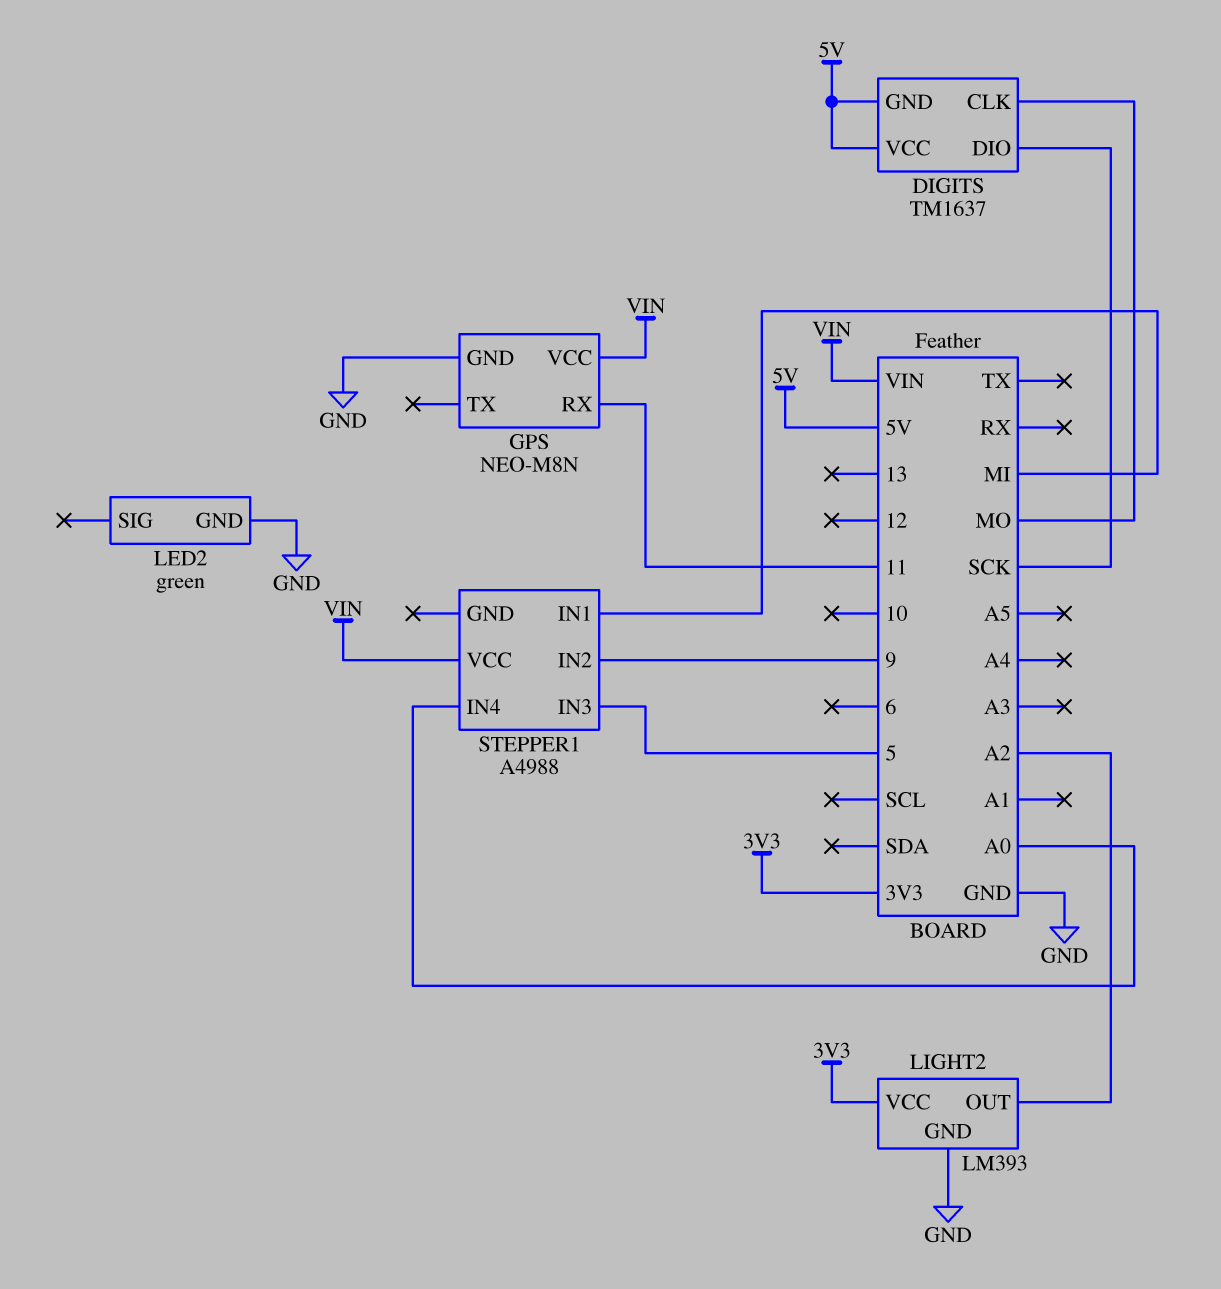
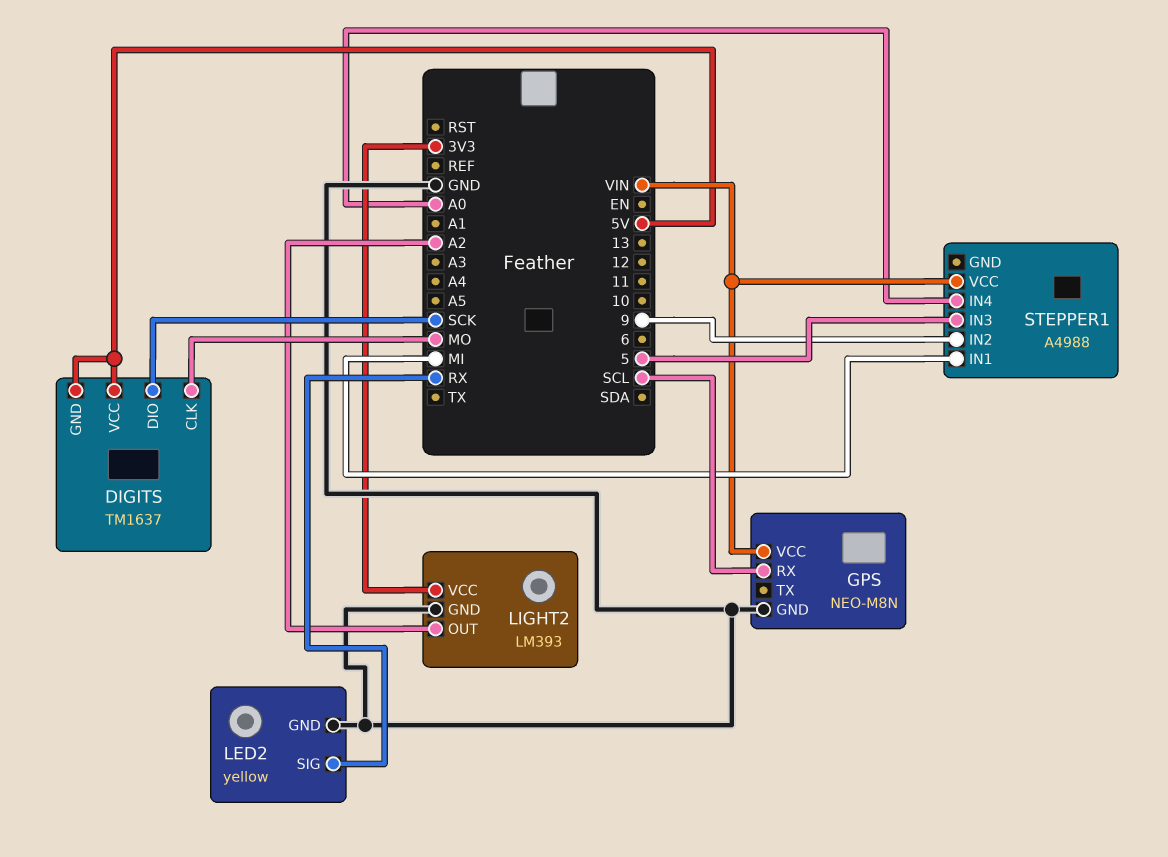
GPS pin RX: 11 -> SCL
LED2: green -> yellow
LED2 pin SIG: none -> RX

